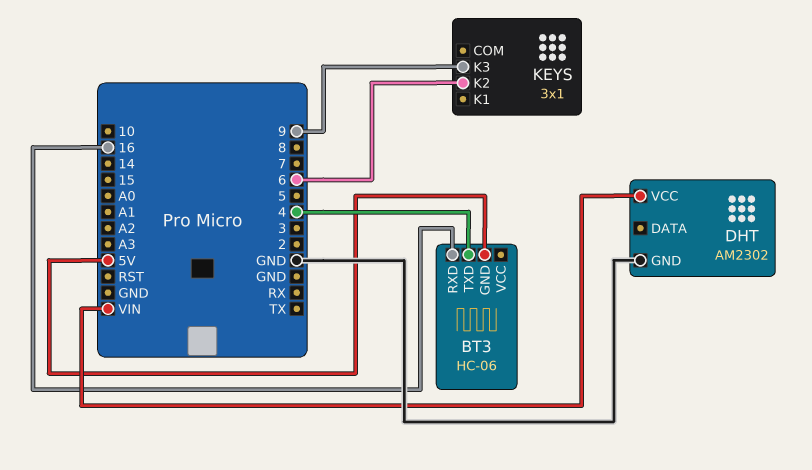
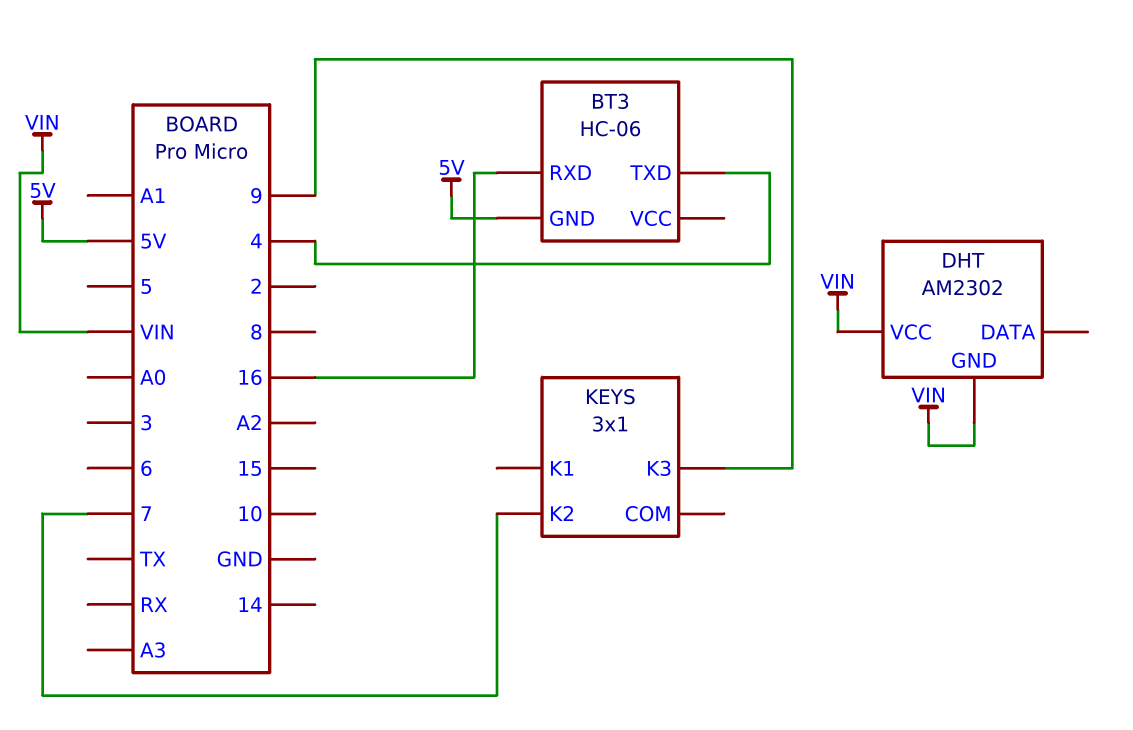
DHT pin GND: GND -> VIN
KEYS pin K2: 6 -> 7

